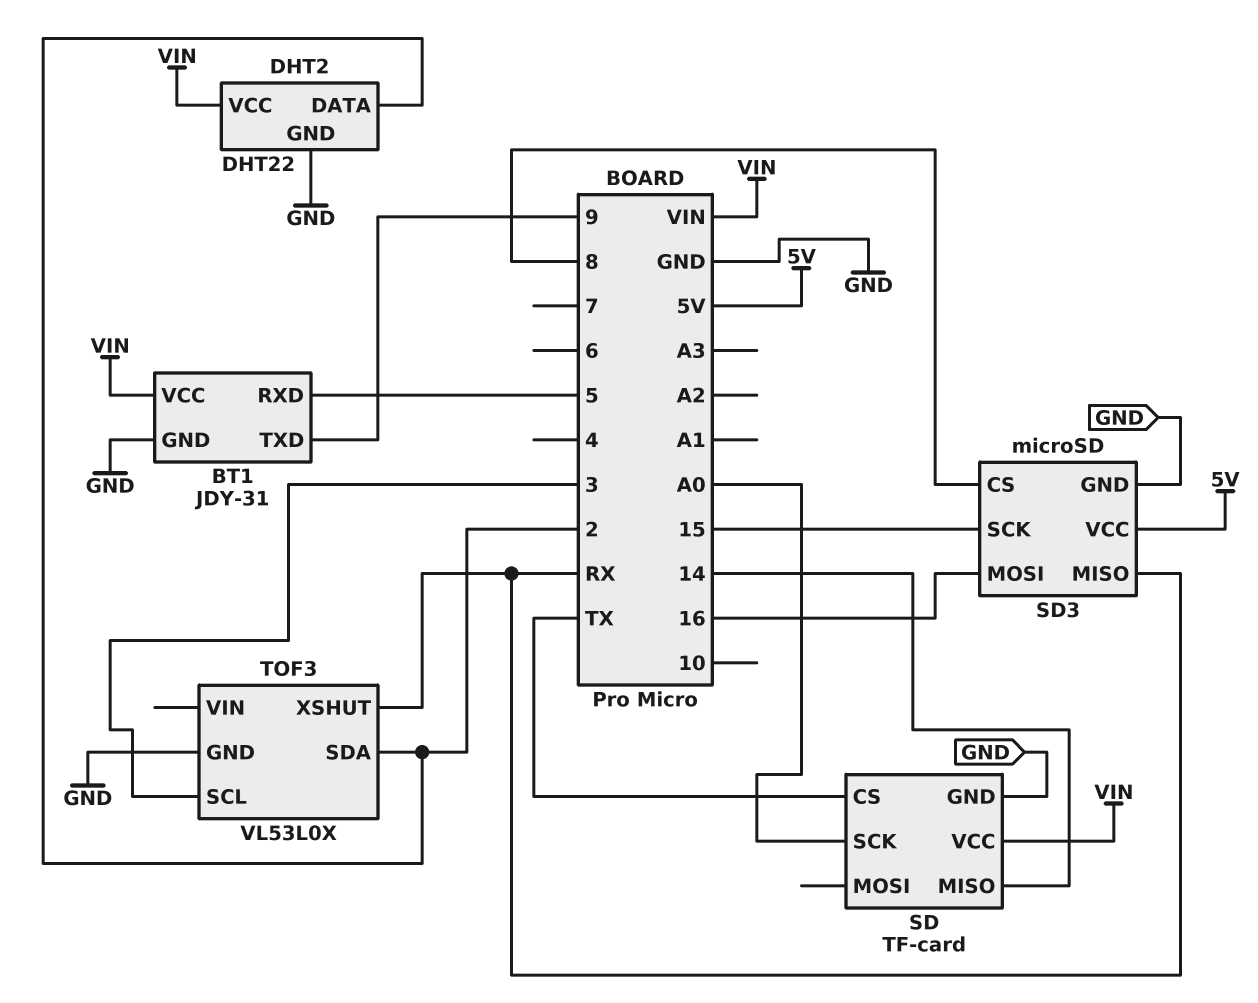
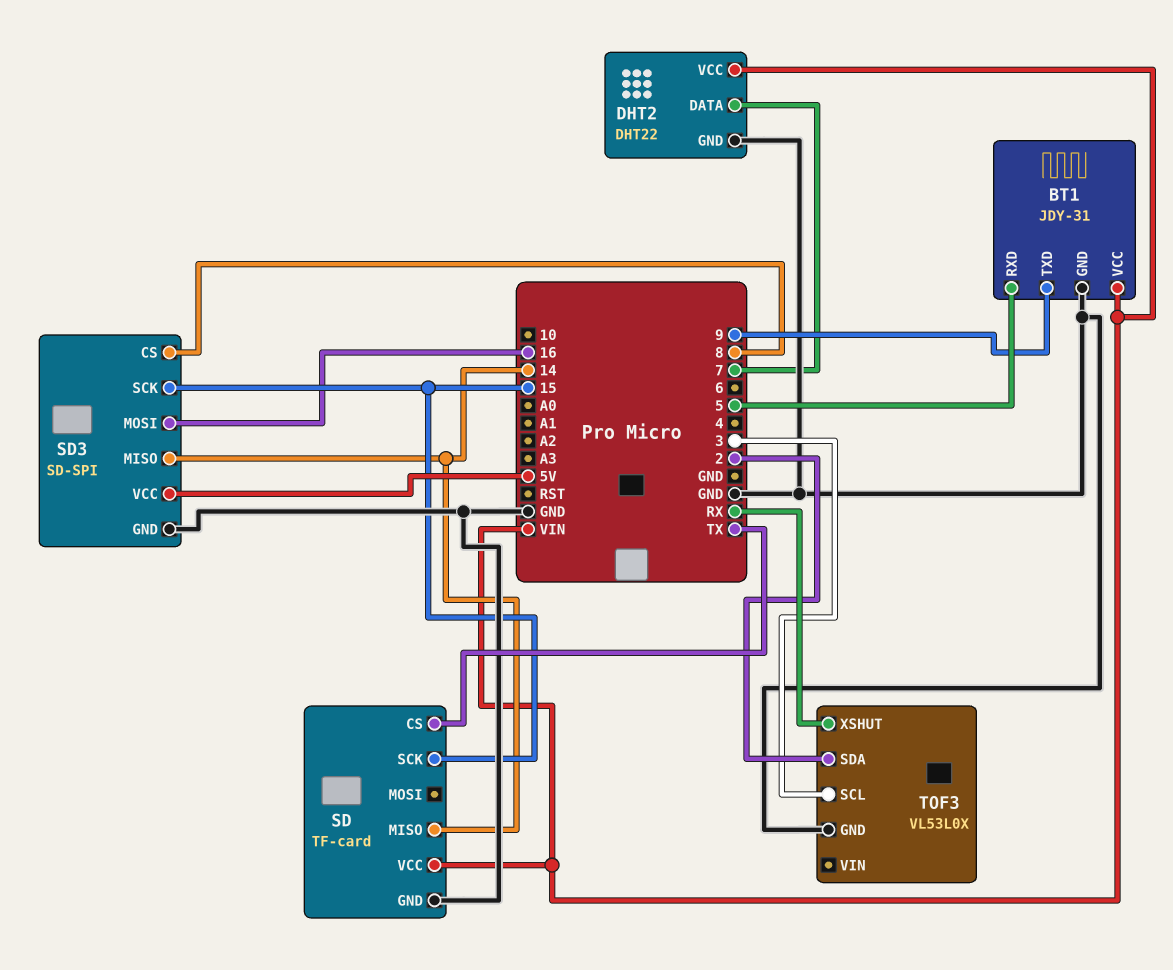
DHT2 pin DATA: 2 -> 7
SD pin SCK: A0 -> 15
SD3: microSD -> SD-SPI
SD3 pin MISO: RX -> 14

